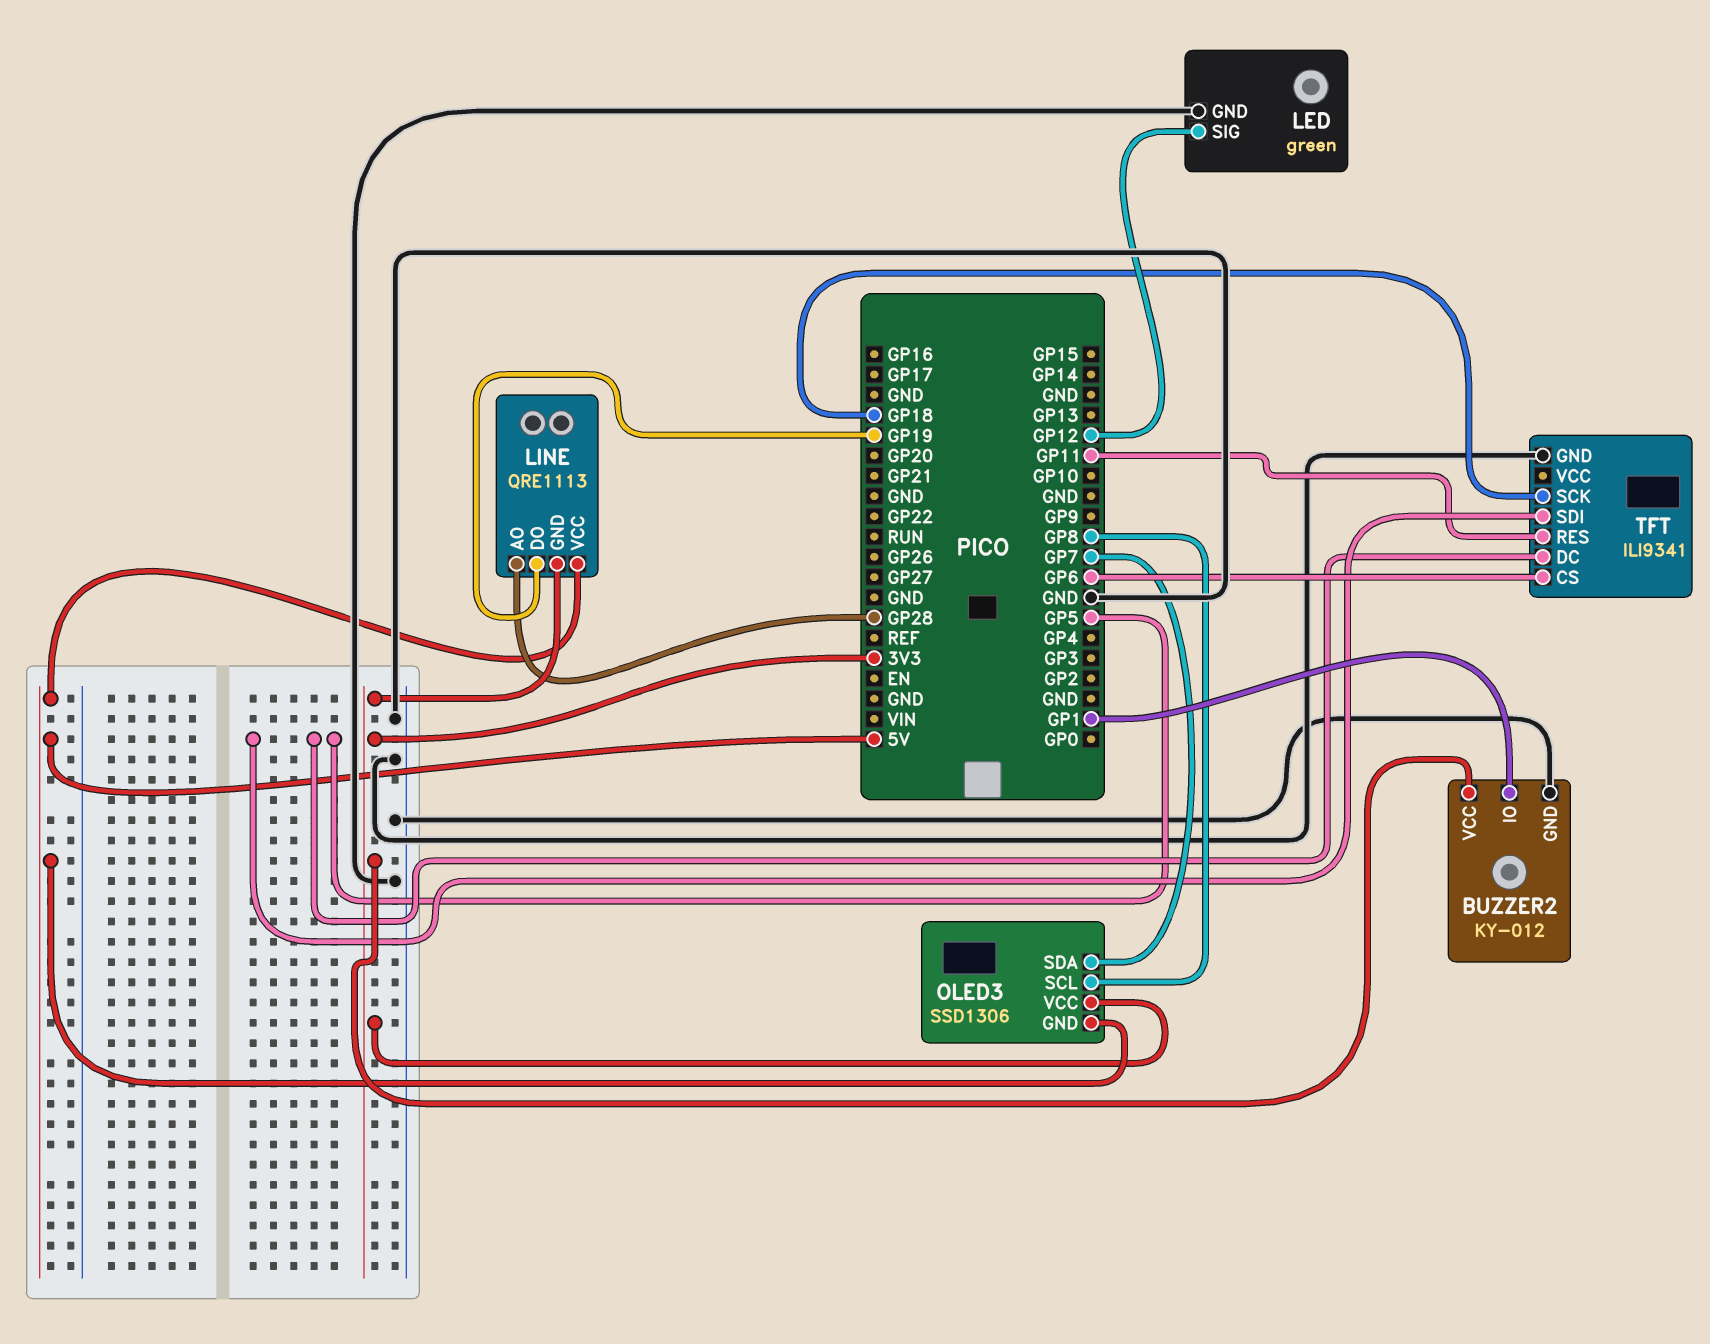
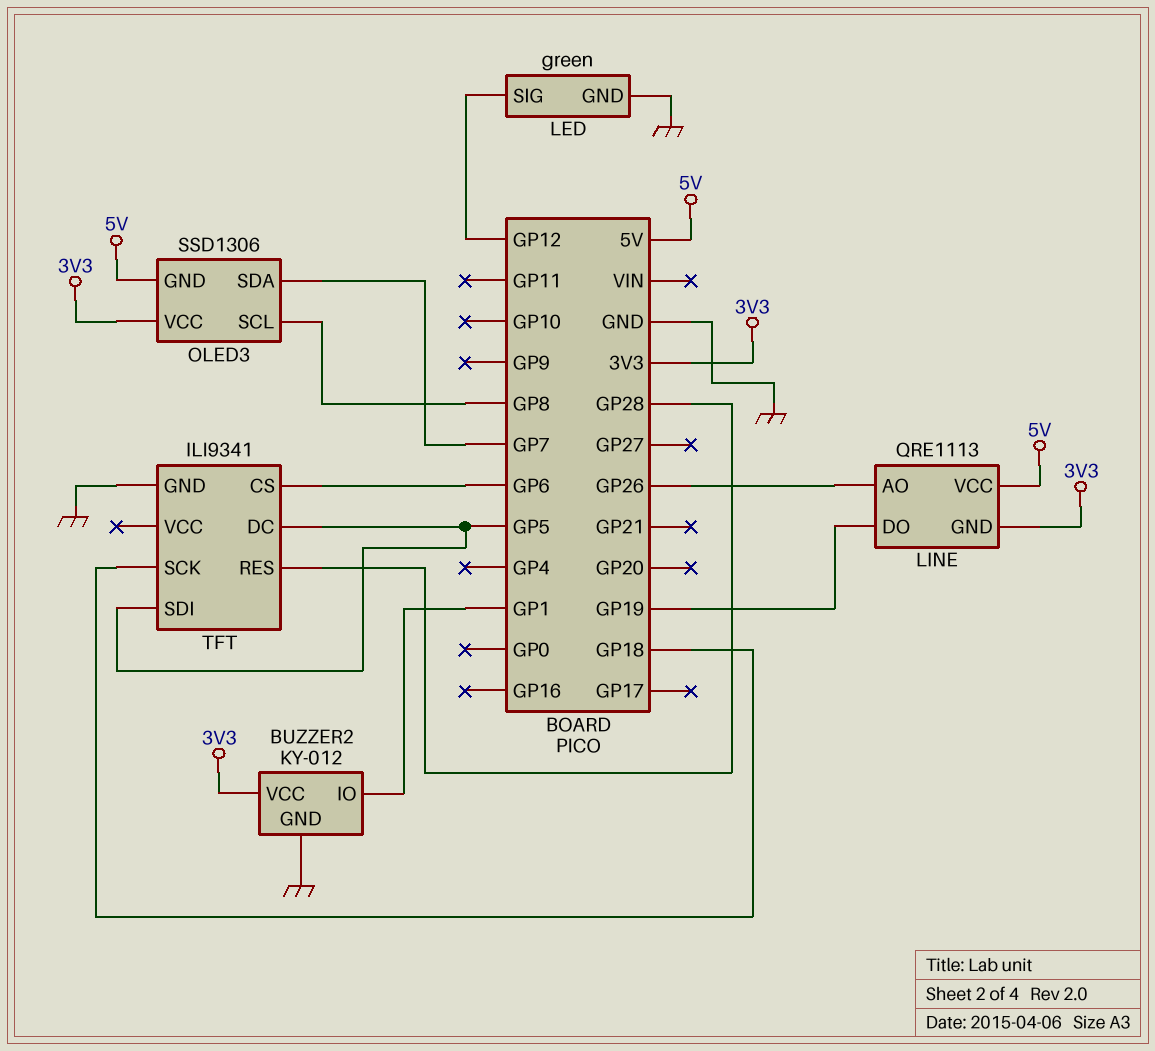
LINE pin AO: GP28 -> GP26
TFT pin RES: GP11 -> GP28

